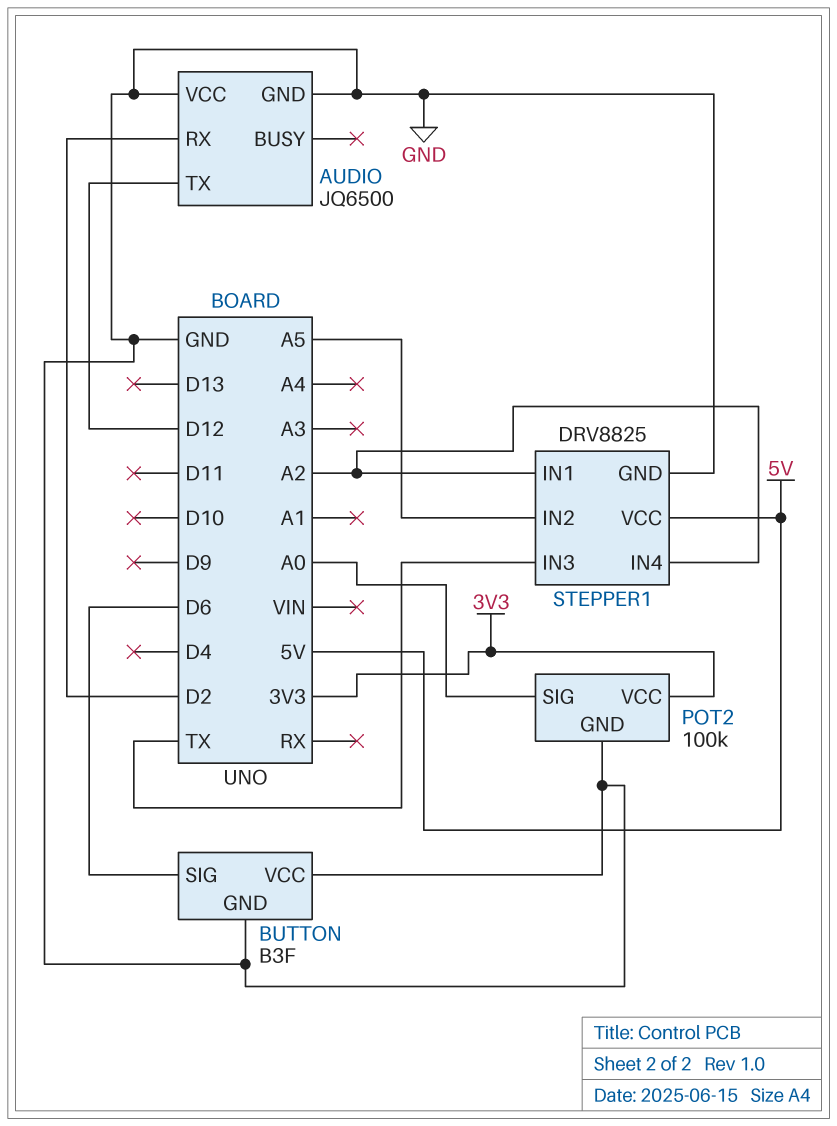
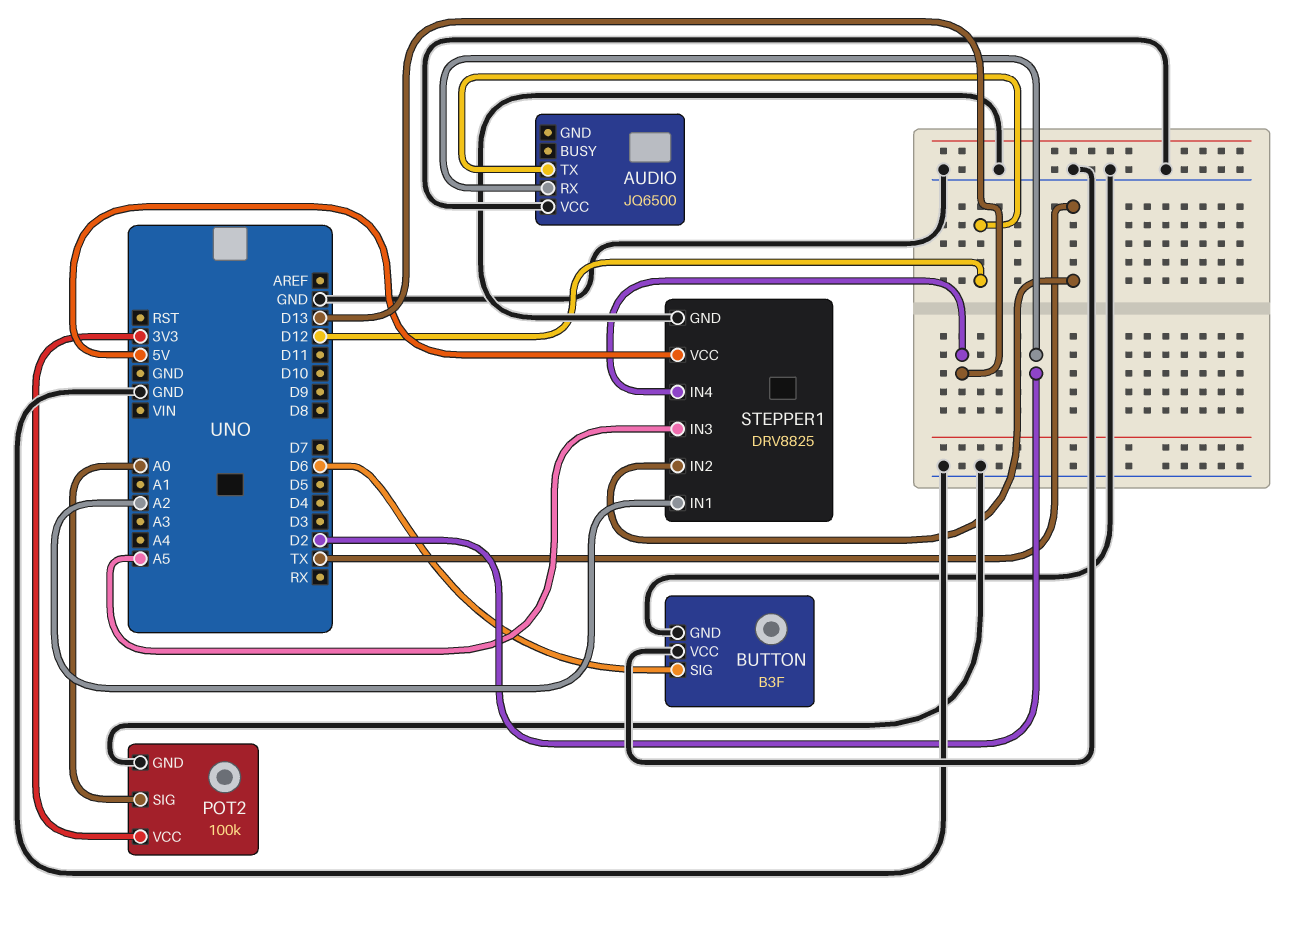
AUDIO pin GND: GND -> none
STEPPER1 pin IN2: A5 -> TX
STEPPER1 pin IN3: TX -> A5
STEPPER1 pin IN4: A2 -> D13

